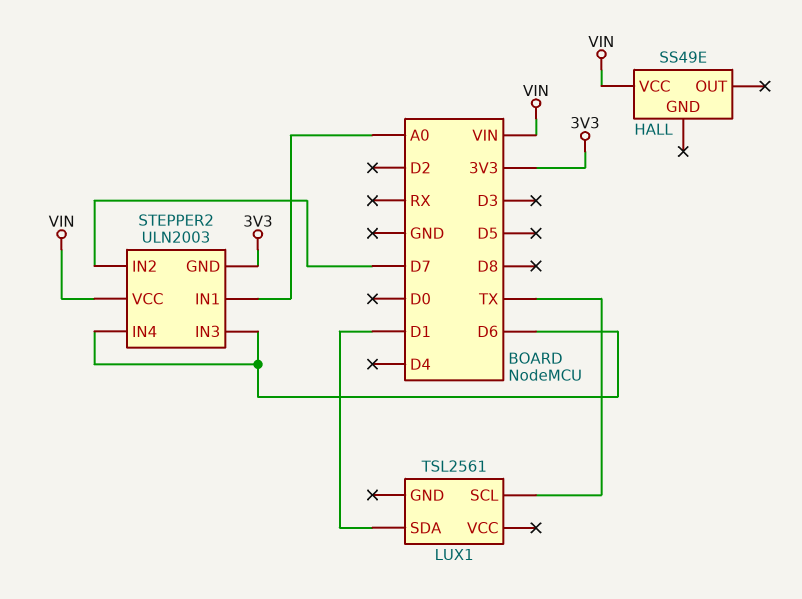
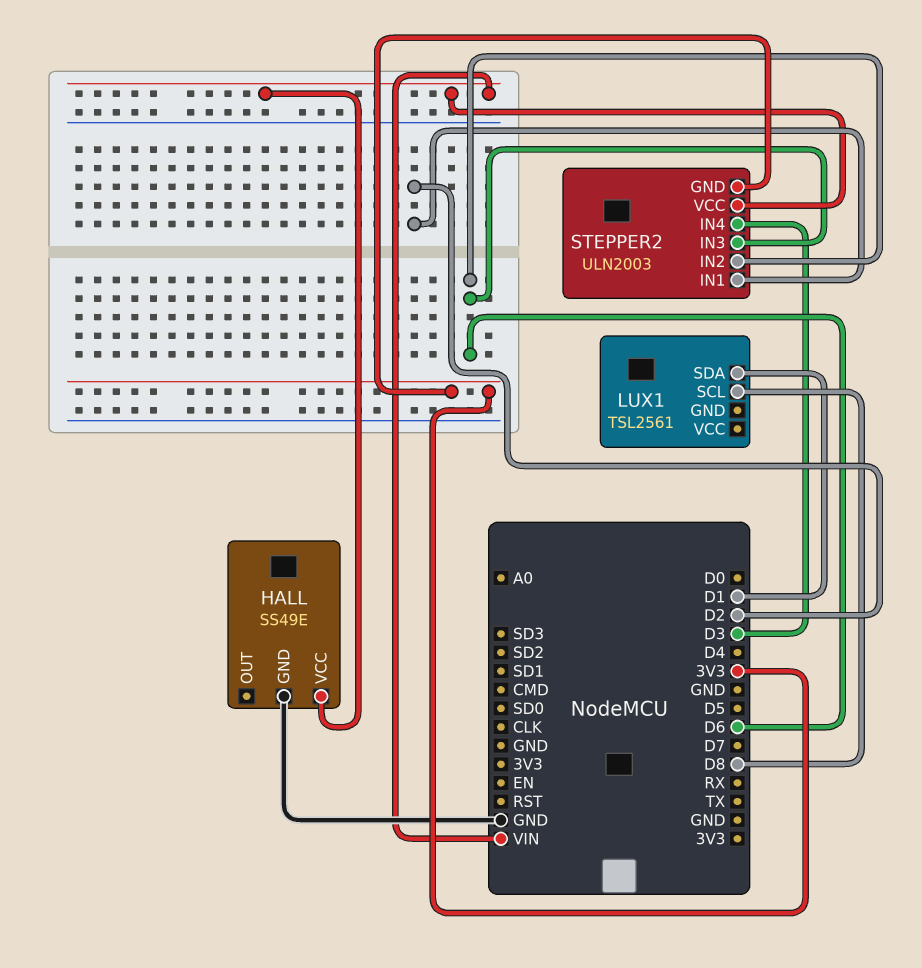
HALL pin GND: none -> GND
LUX1 pin SCL: TX -> D8
STEPPER2 pin IN1: A0 -> D2
STEPPER2 pin IN2: D7 -> D6
STEPPER2 pin IN4: D6 -> D3

